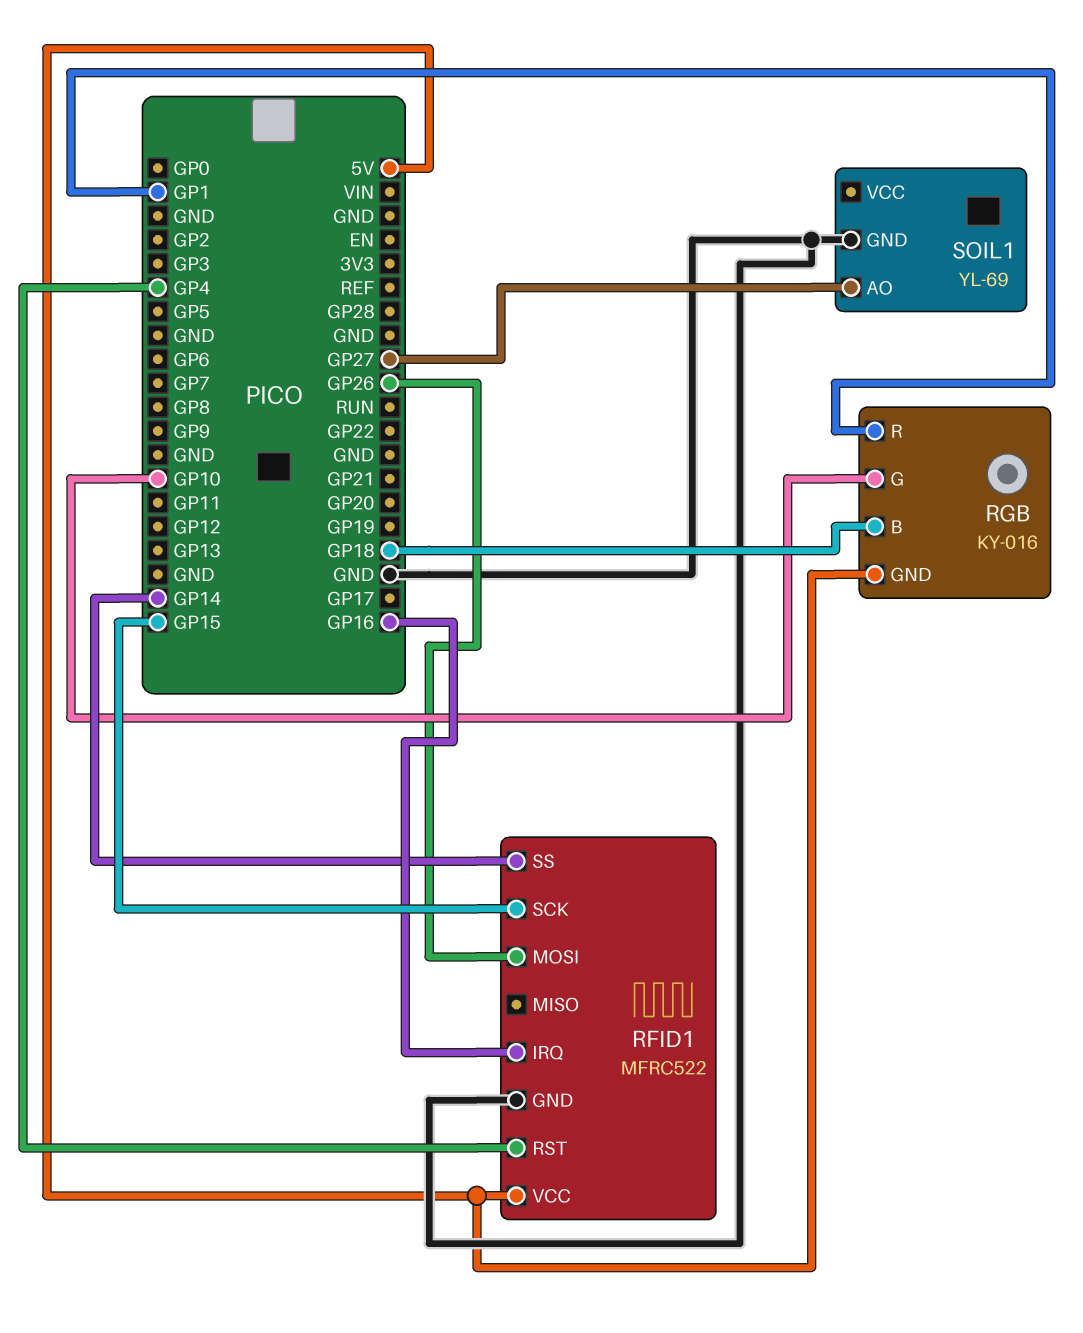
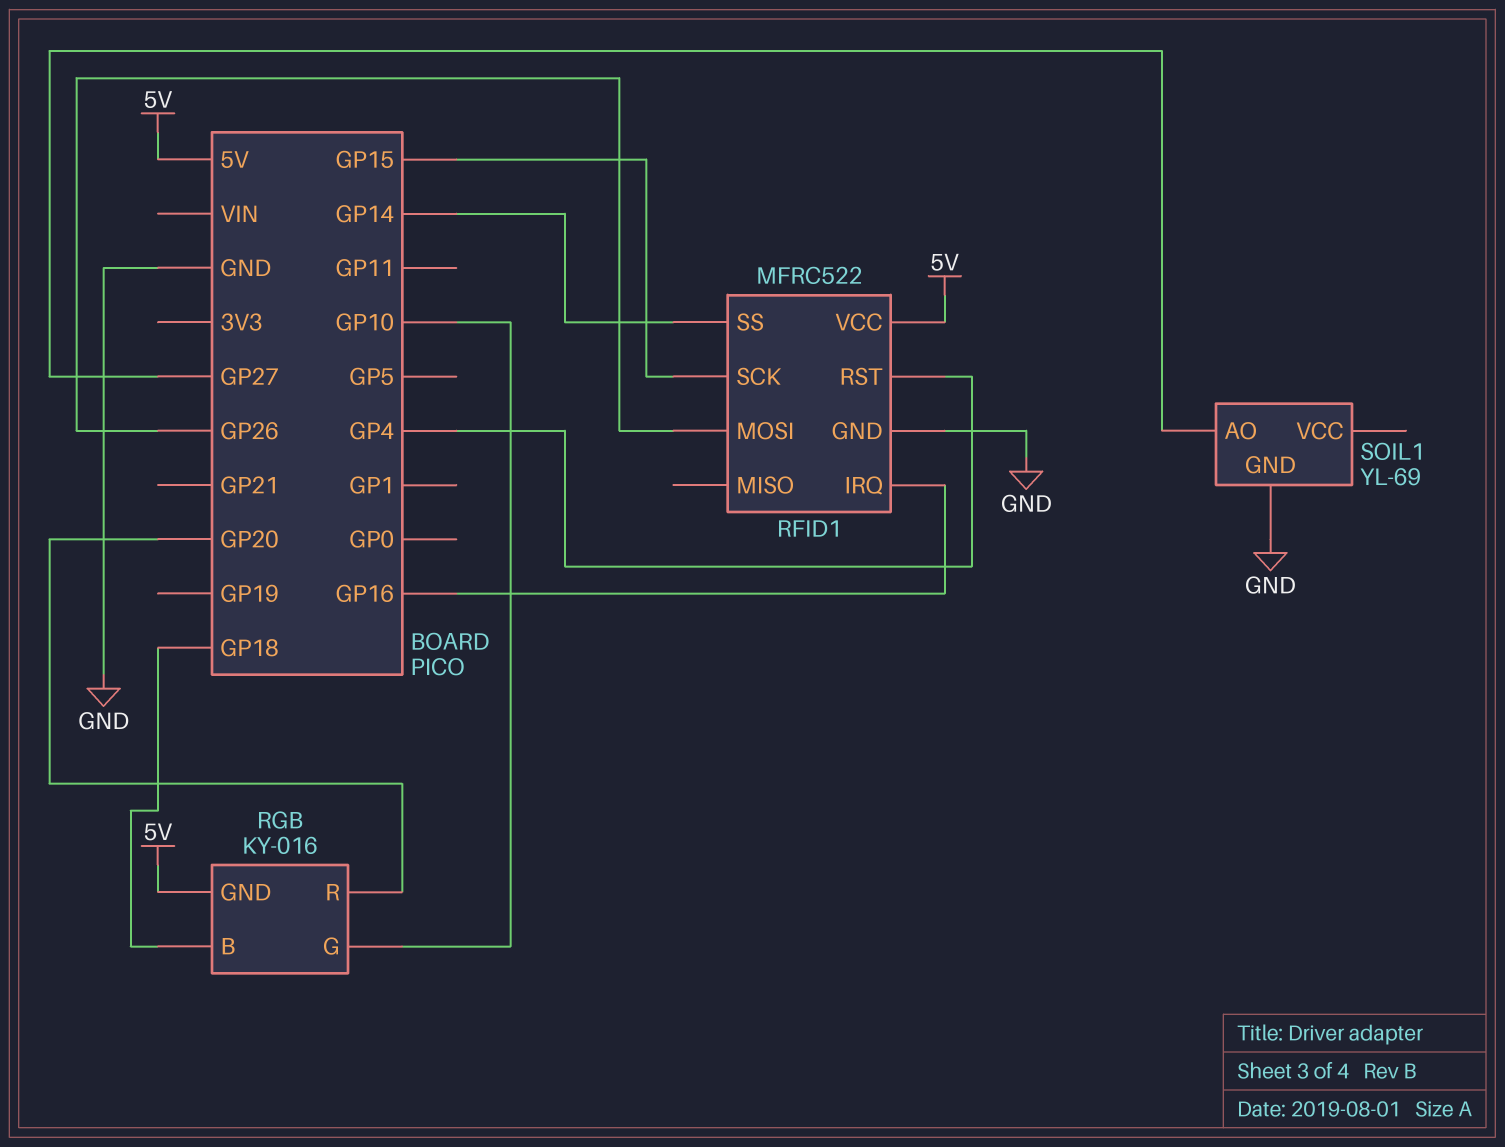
RGB pin R: GP1 -> GP20

